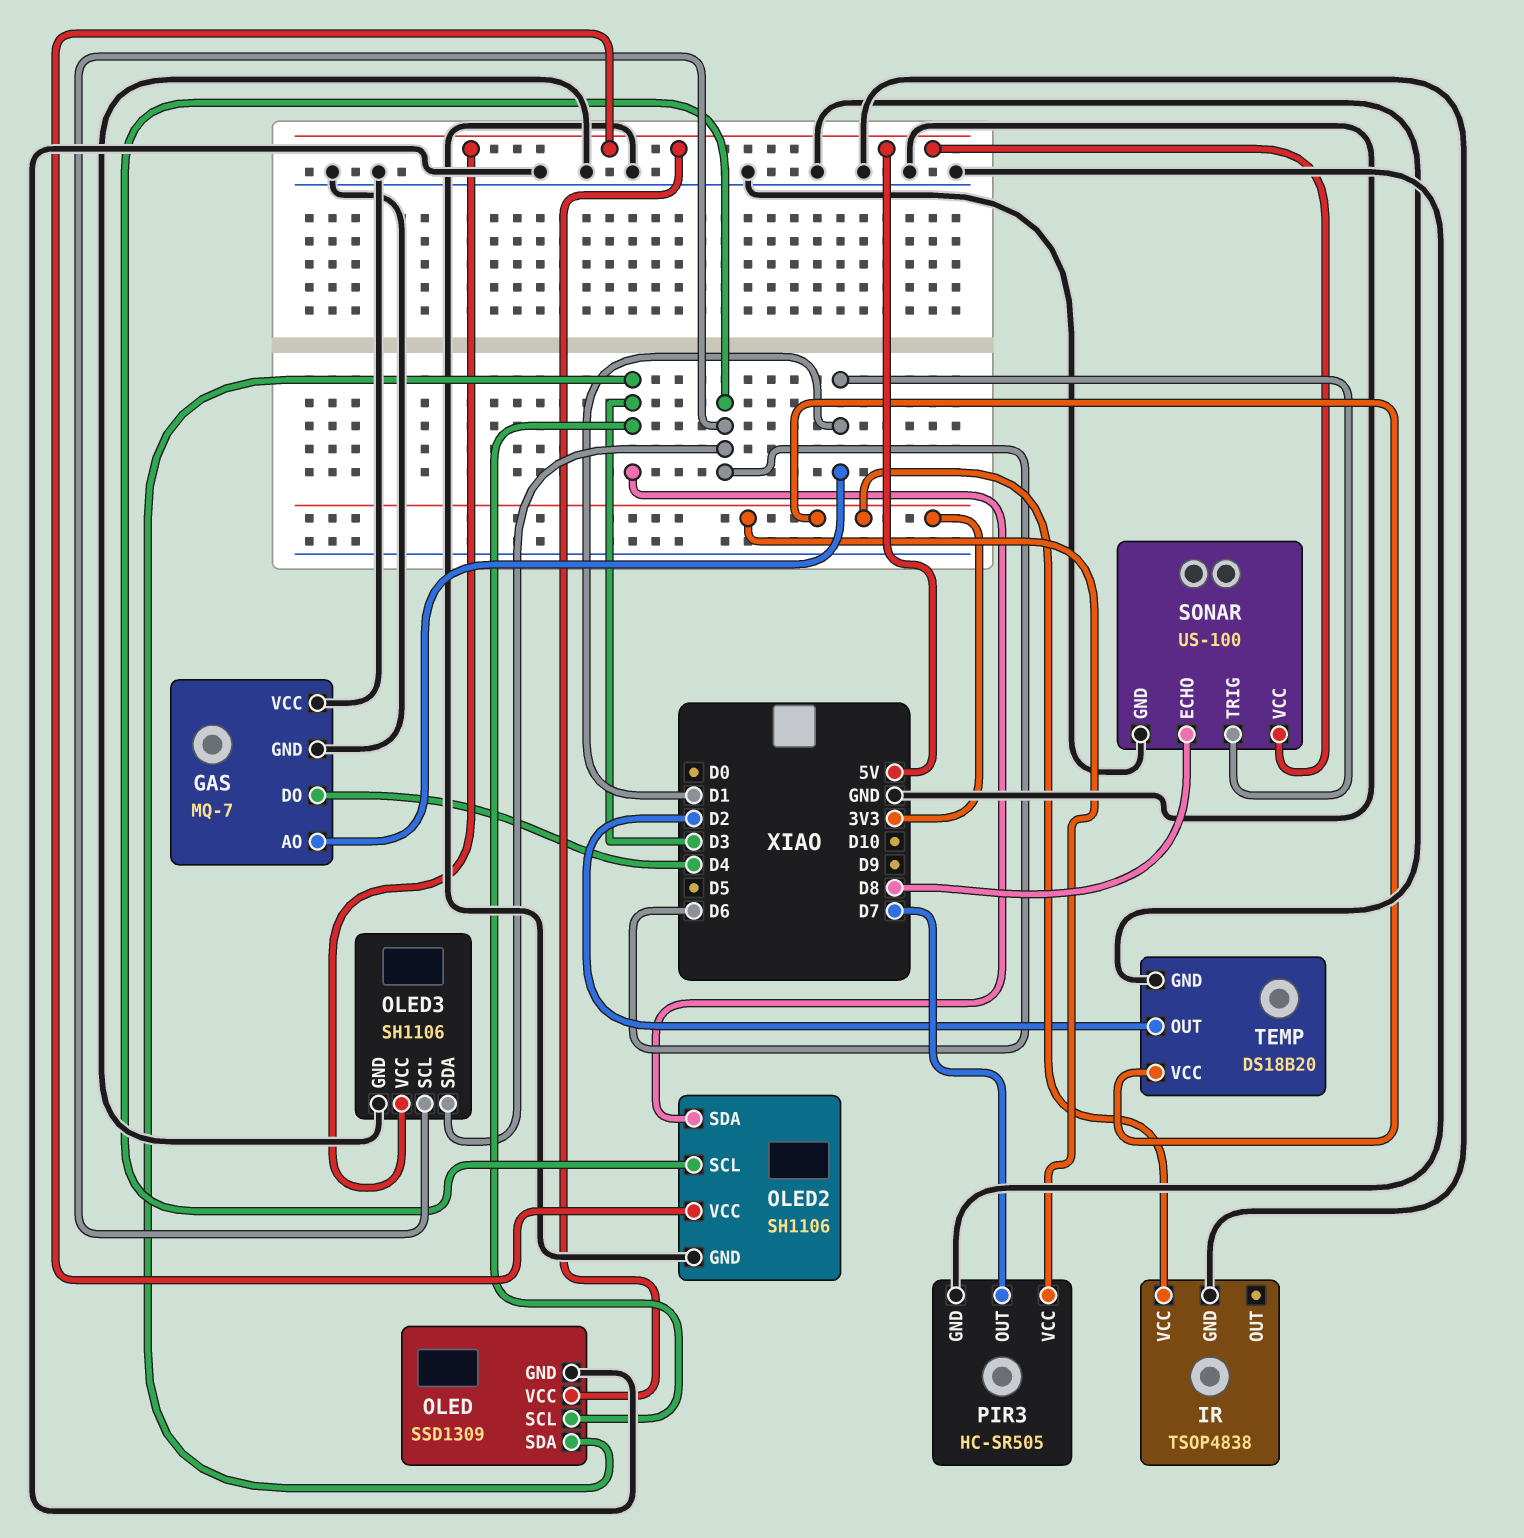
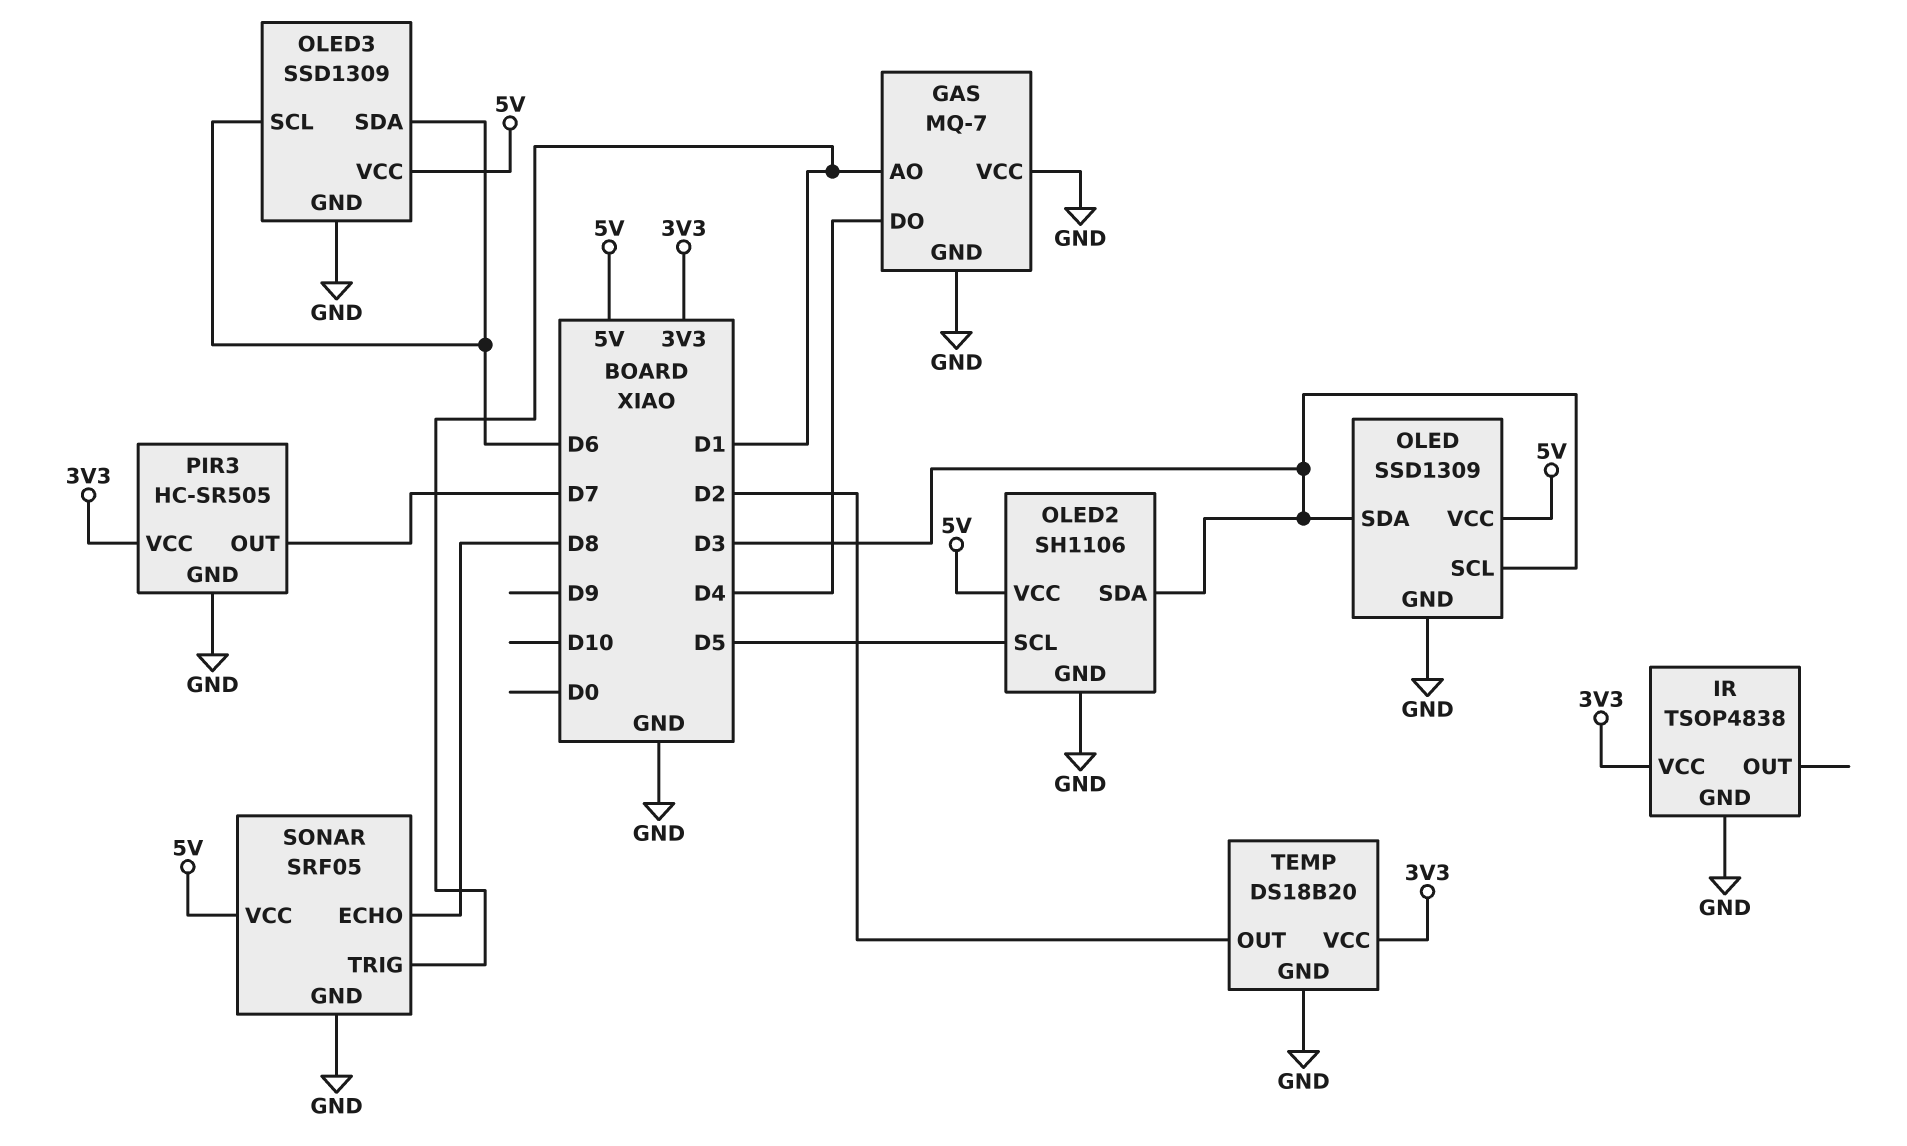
OLED2 pin SCL: D6 -> D5
OLED3: SH1106 -> SSD1309
SONAR: US-100 -> SRF05

